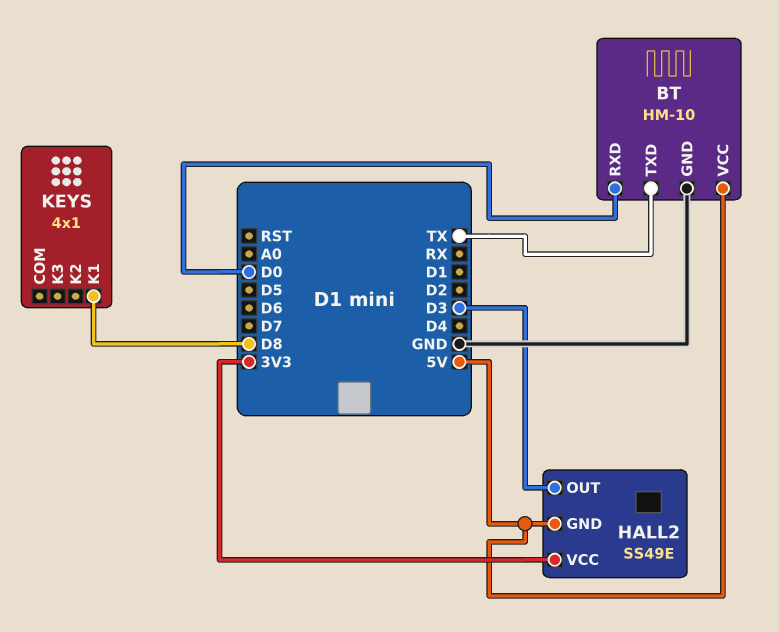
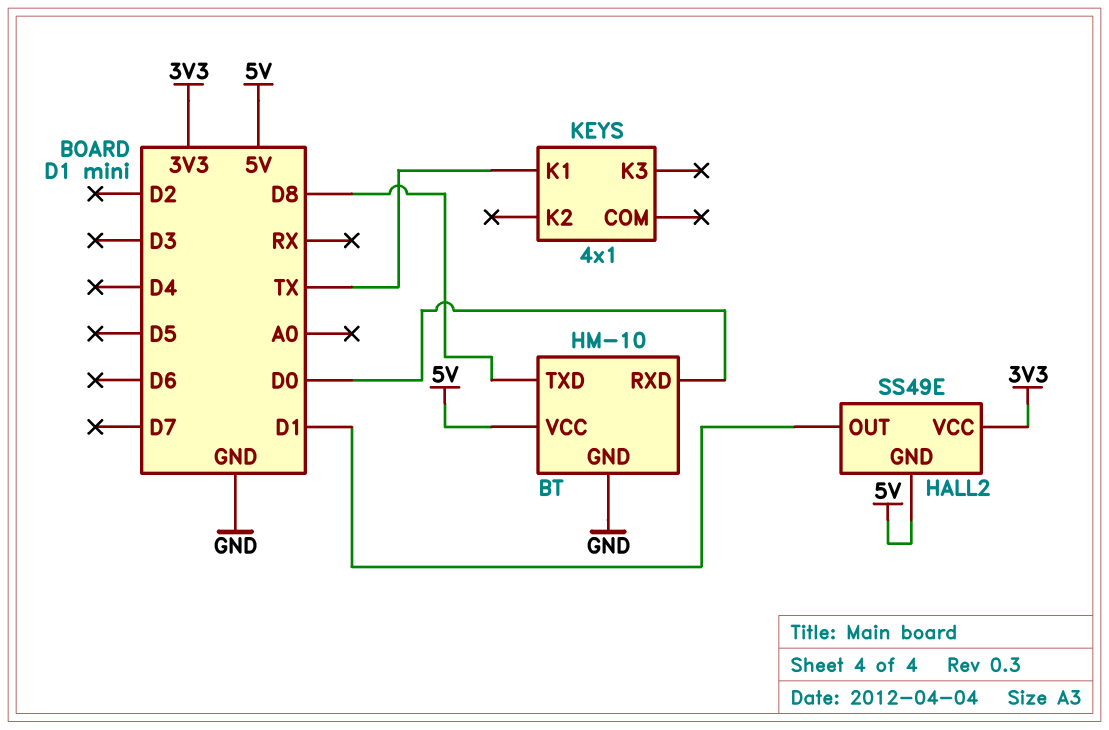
BT pin TXD: TX -> D8
HALL2 pin OUT: D3 -> D1
KEYS pin K1: D8 -> TX

